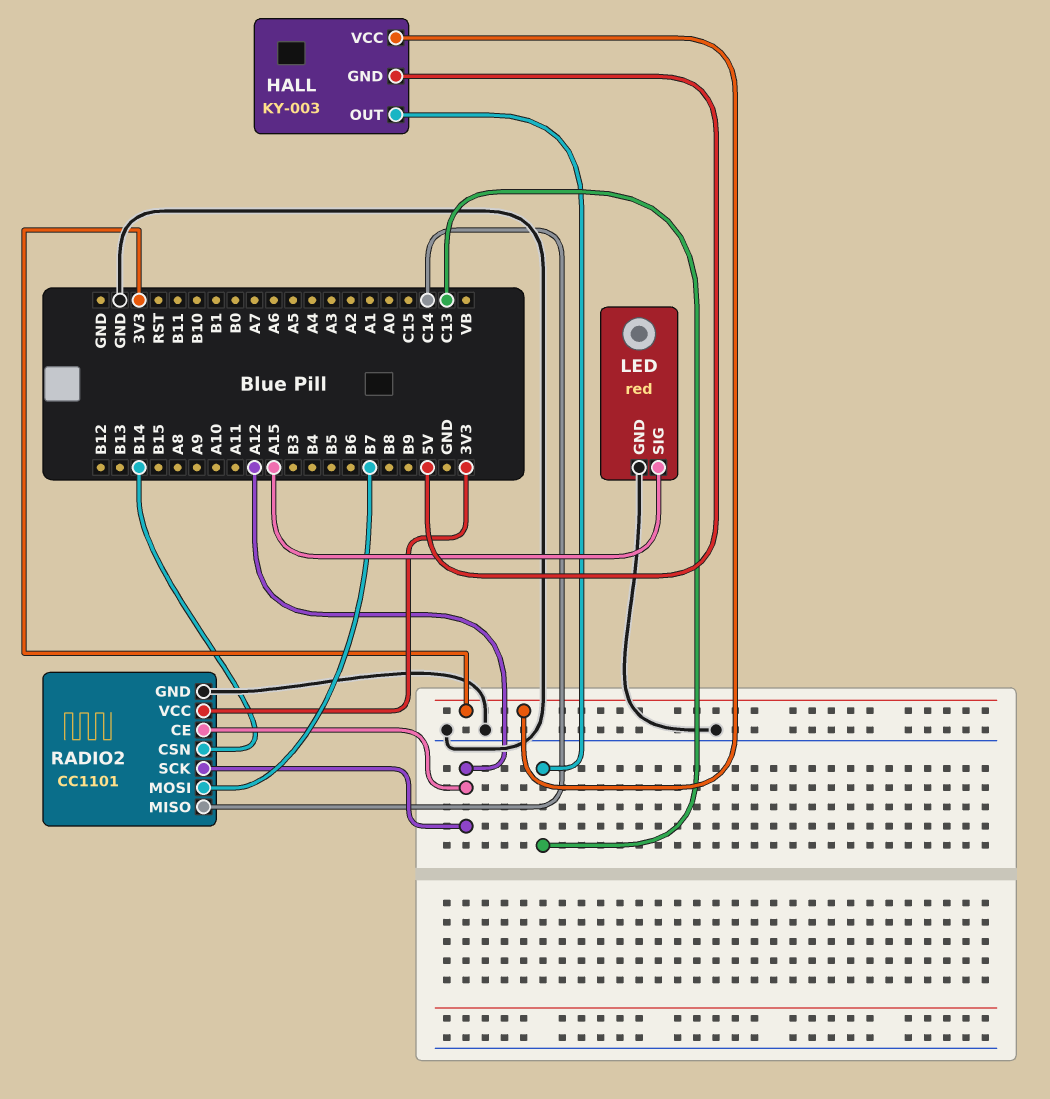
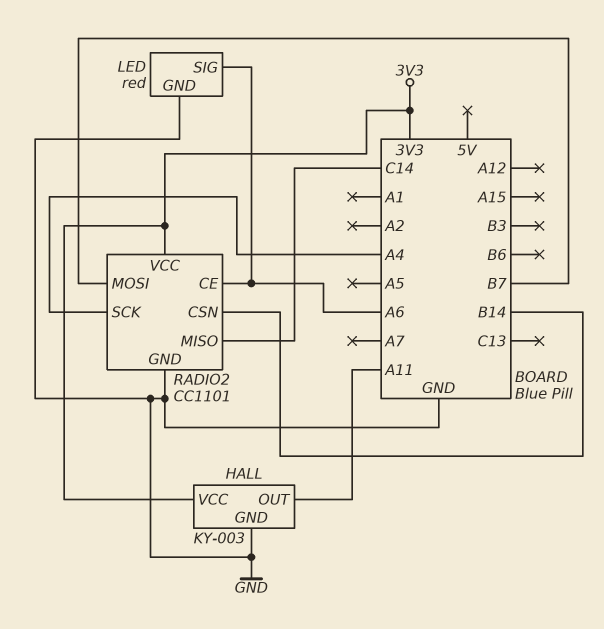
HALL pin GND: 5V -> GND
HALL pin OUT: C13 -> A11
LED pin SIG: A15 -> A6
RADIO2 pin CE: A12 -> A6
RADIO2 pin SCK: A12 -> A4

